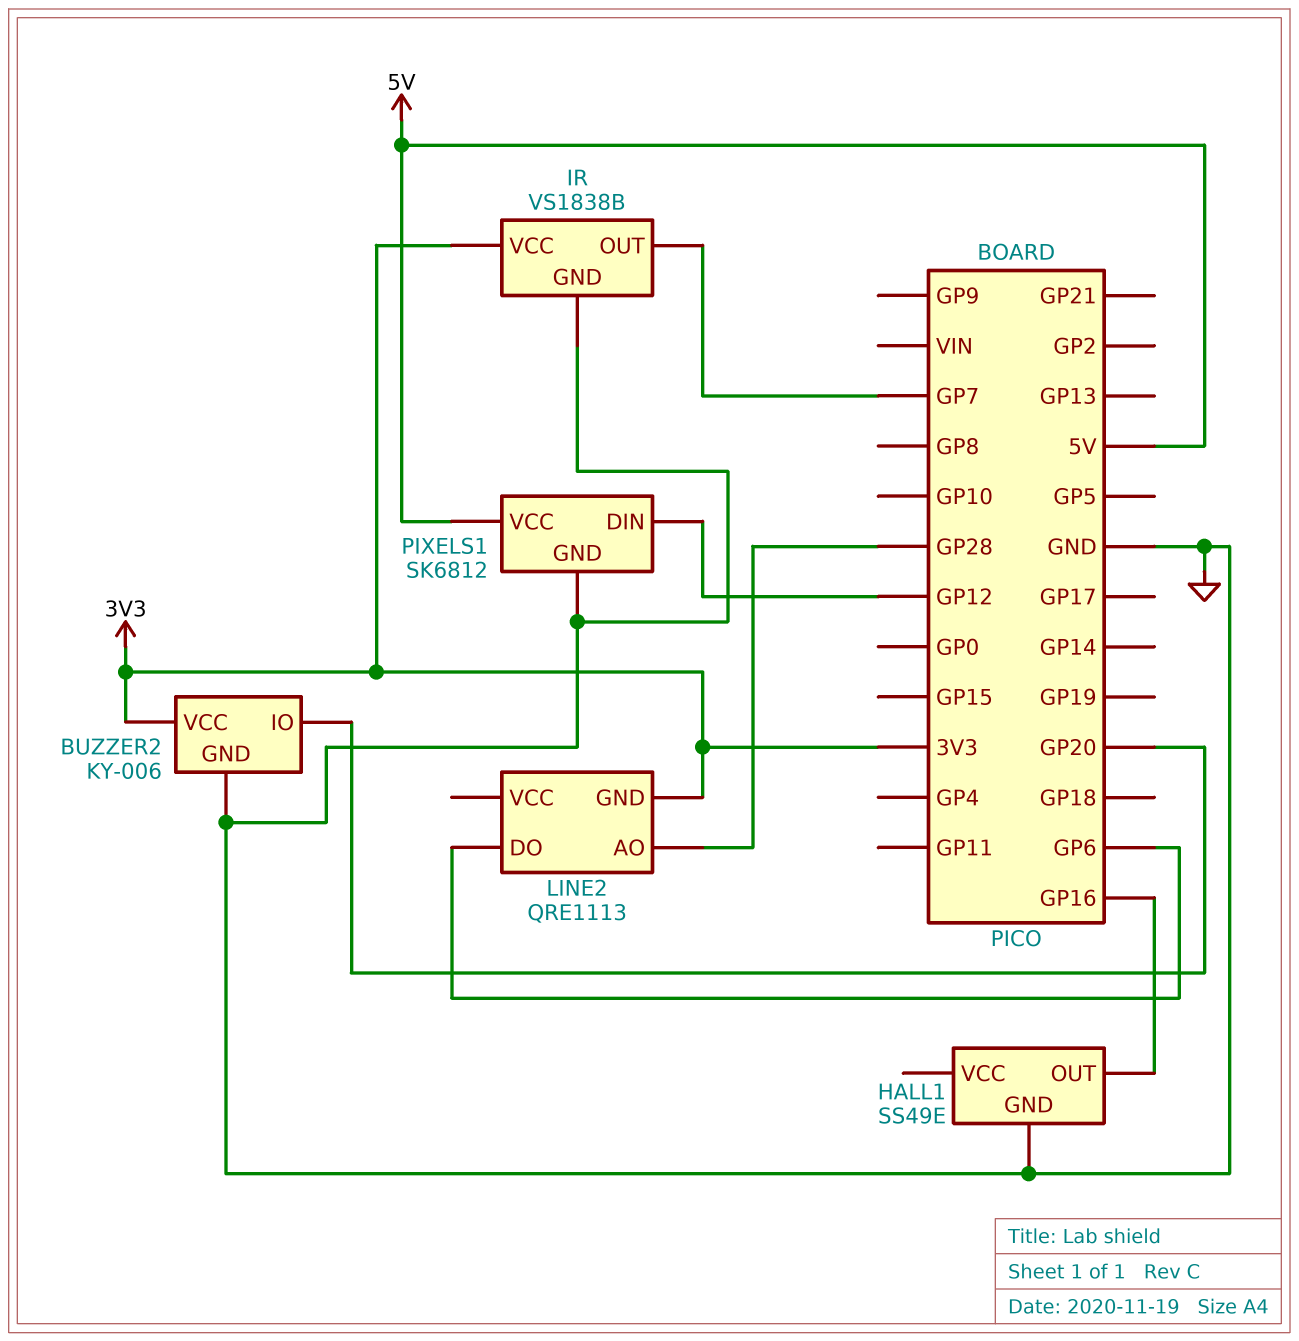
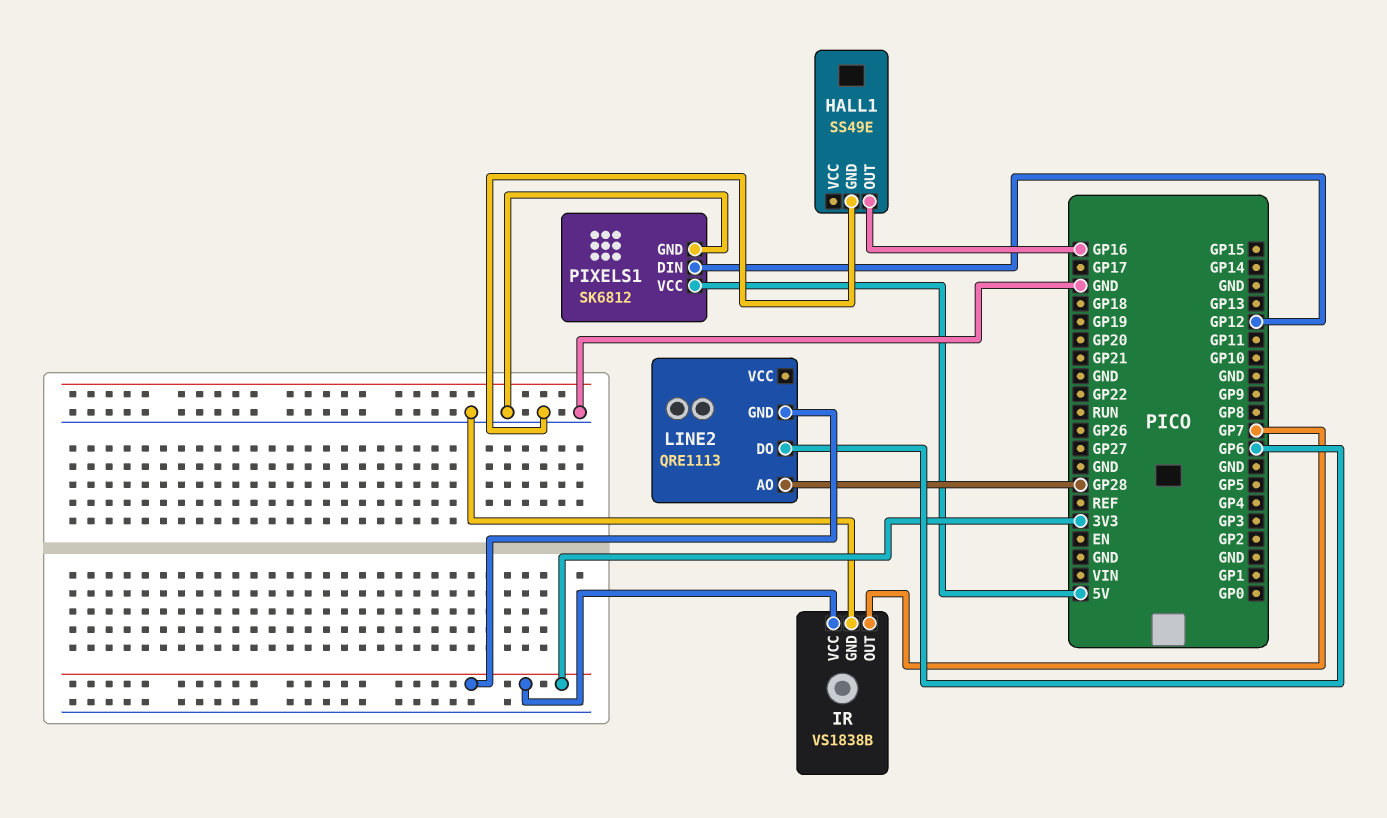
BUZZER2: KY-006 -> none
BUZZER2 pin GND: GND -> none
BUZZER2 pin IO: GP20 -> none
BUZZER2 pin VCC: 3V3 -> none

